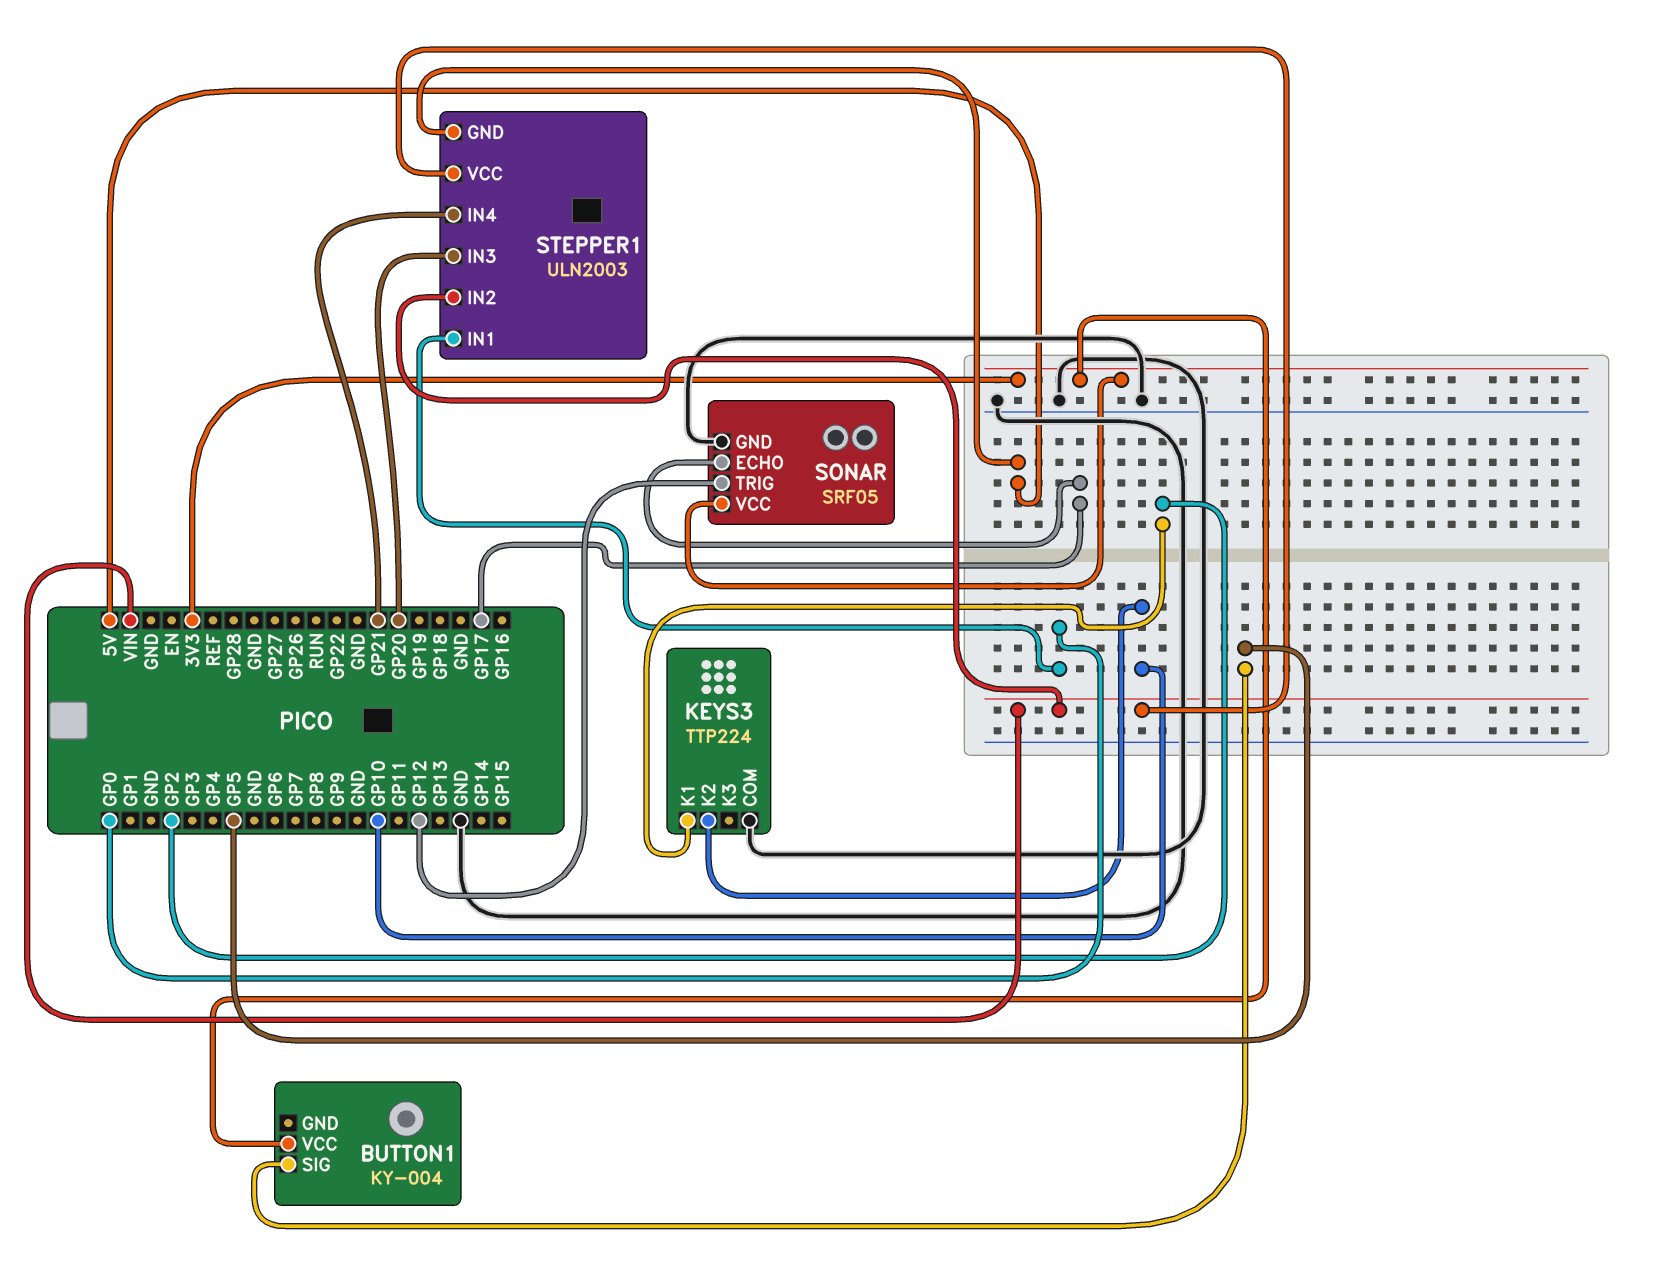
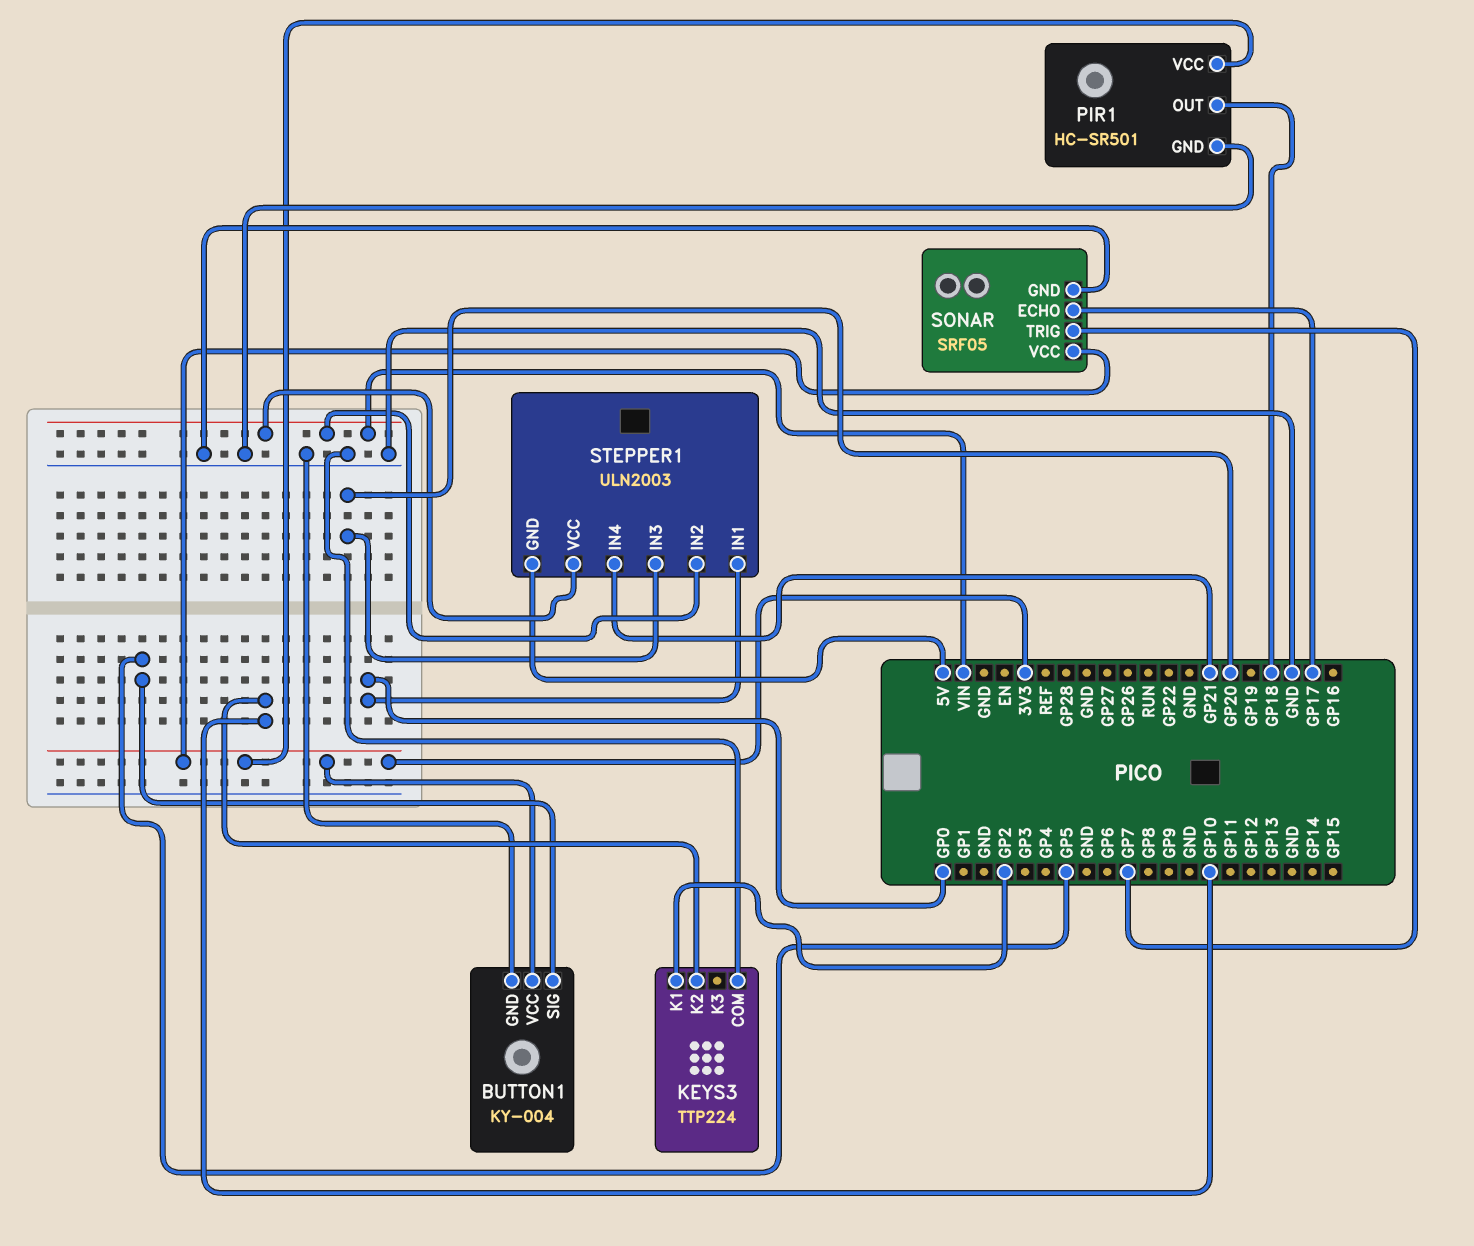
BUTTON1 pin GND: none -> GND
PIR1: none -> HC-SR501
PIR1 pin GND: none -> GND
PIR1 pin OUT: none -> GP18
PIR1 pin VCC: none -> 3V3
SONAR pin TRIG: GP12 -> GP7

